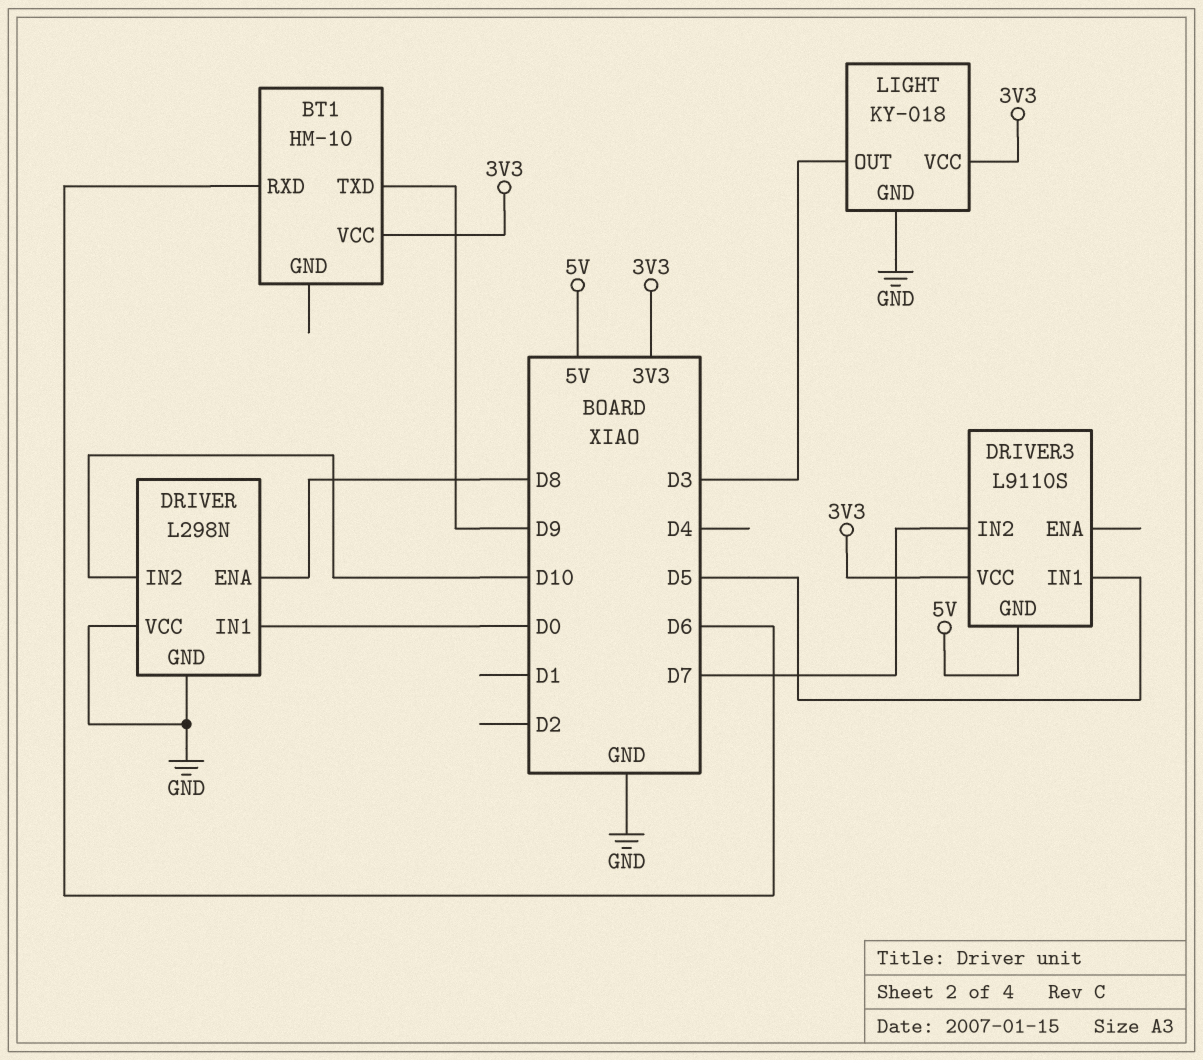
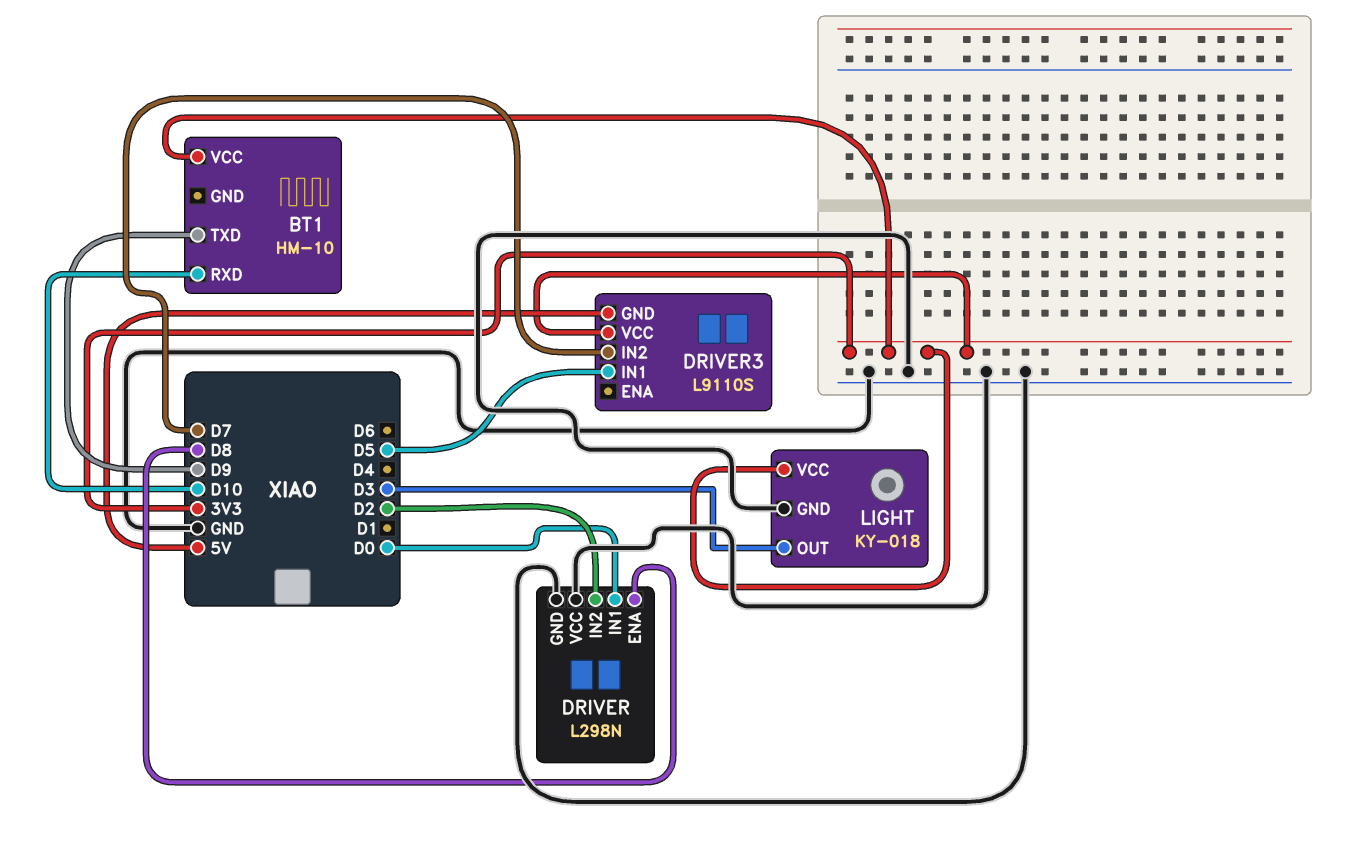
BT1 pin RXD: D6 -> D10
DRIVER pin IN2: D10 -> D2

